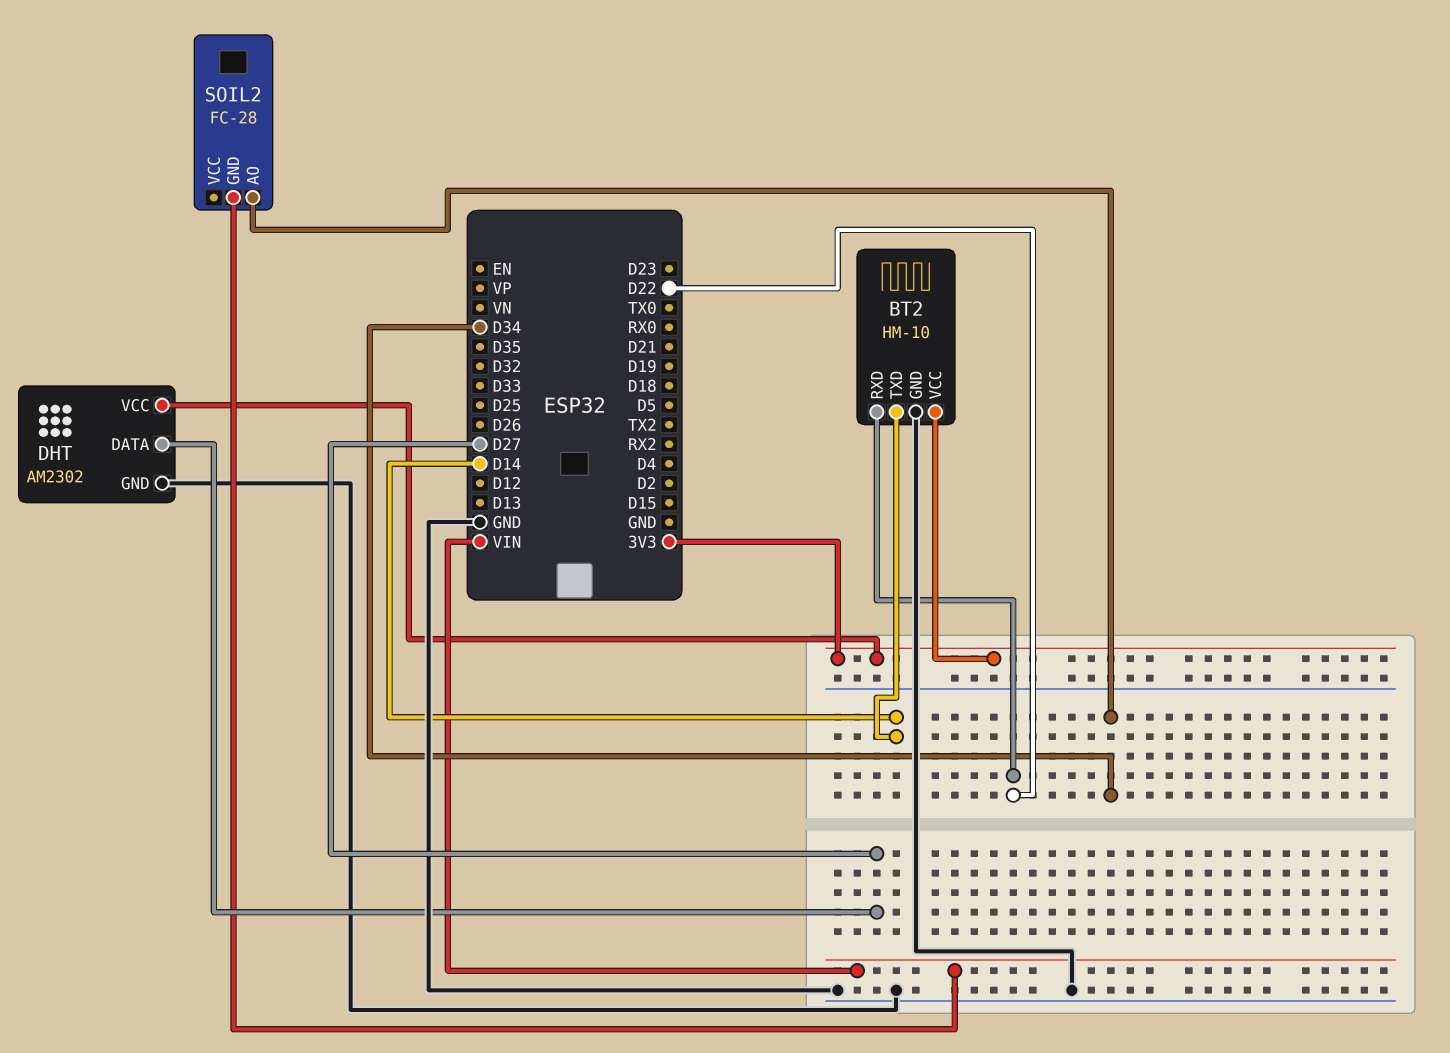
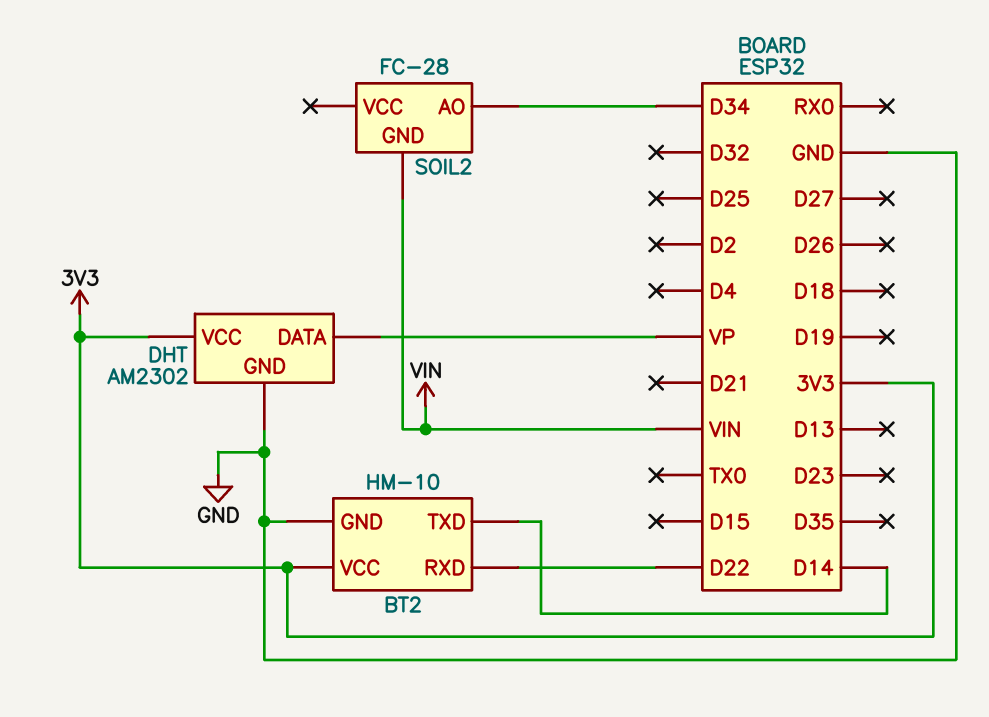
DHT pin DATA: D27 -> VP

